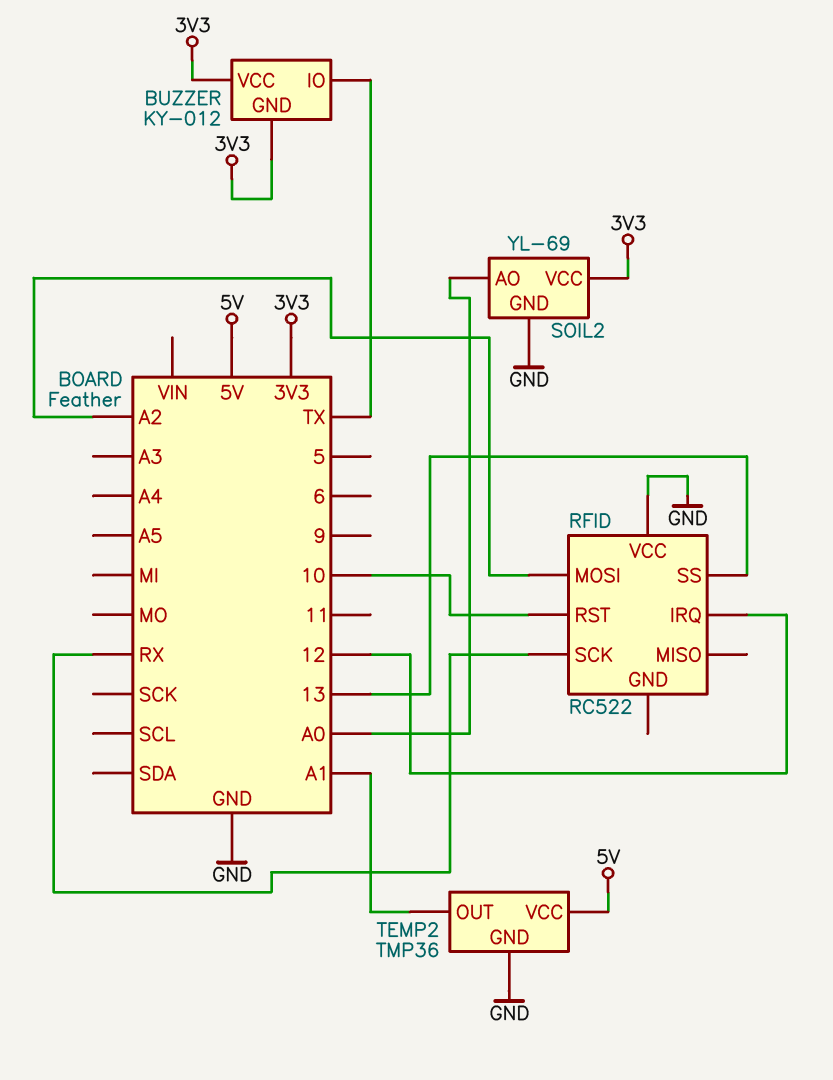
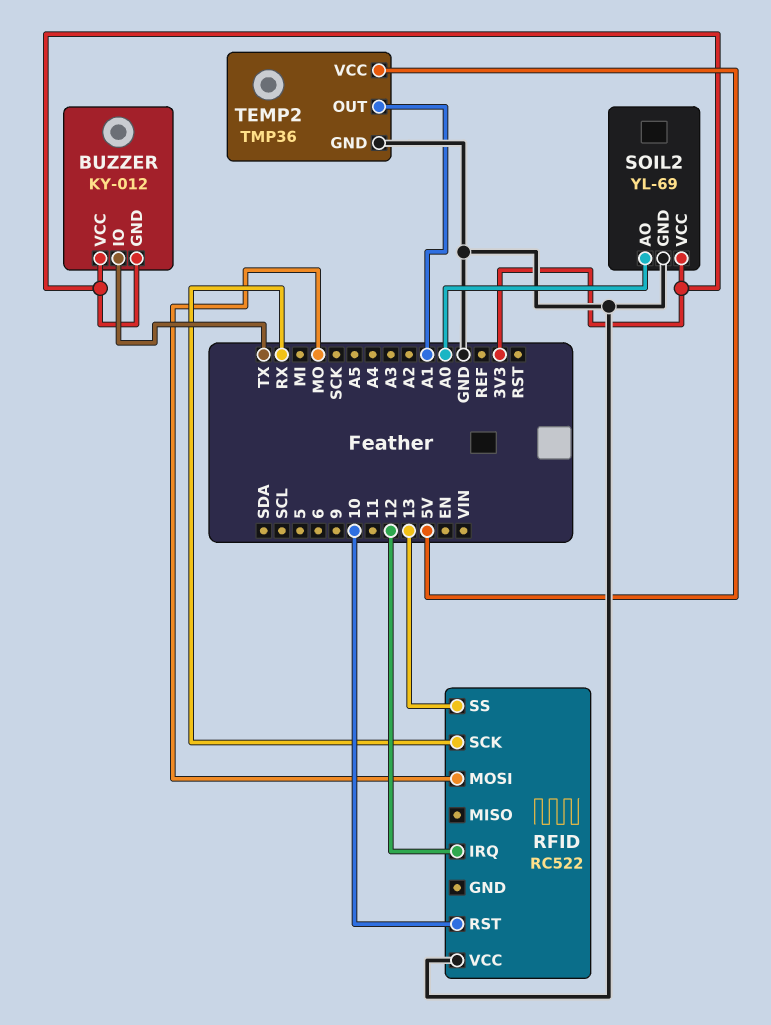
RFID pin MOSI: A2 -> MO

